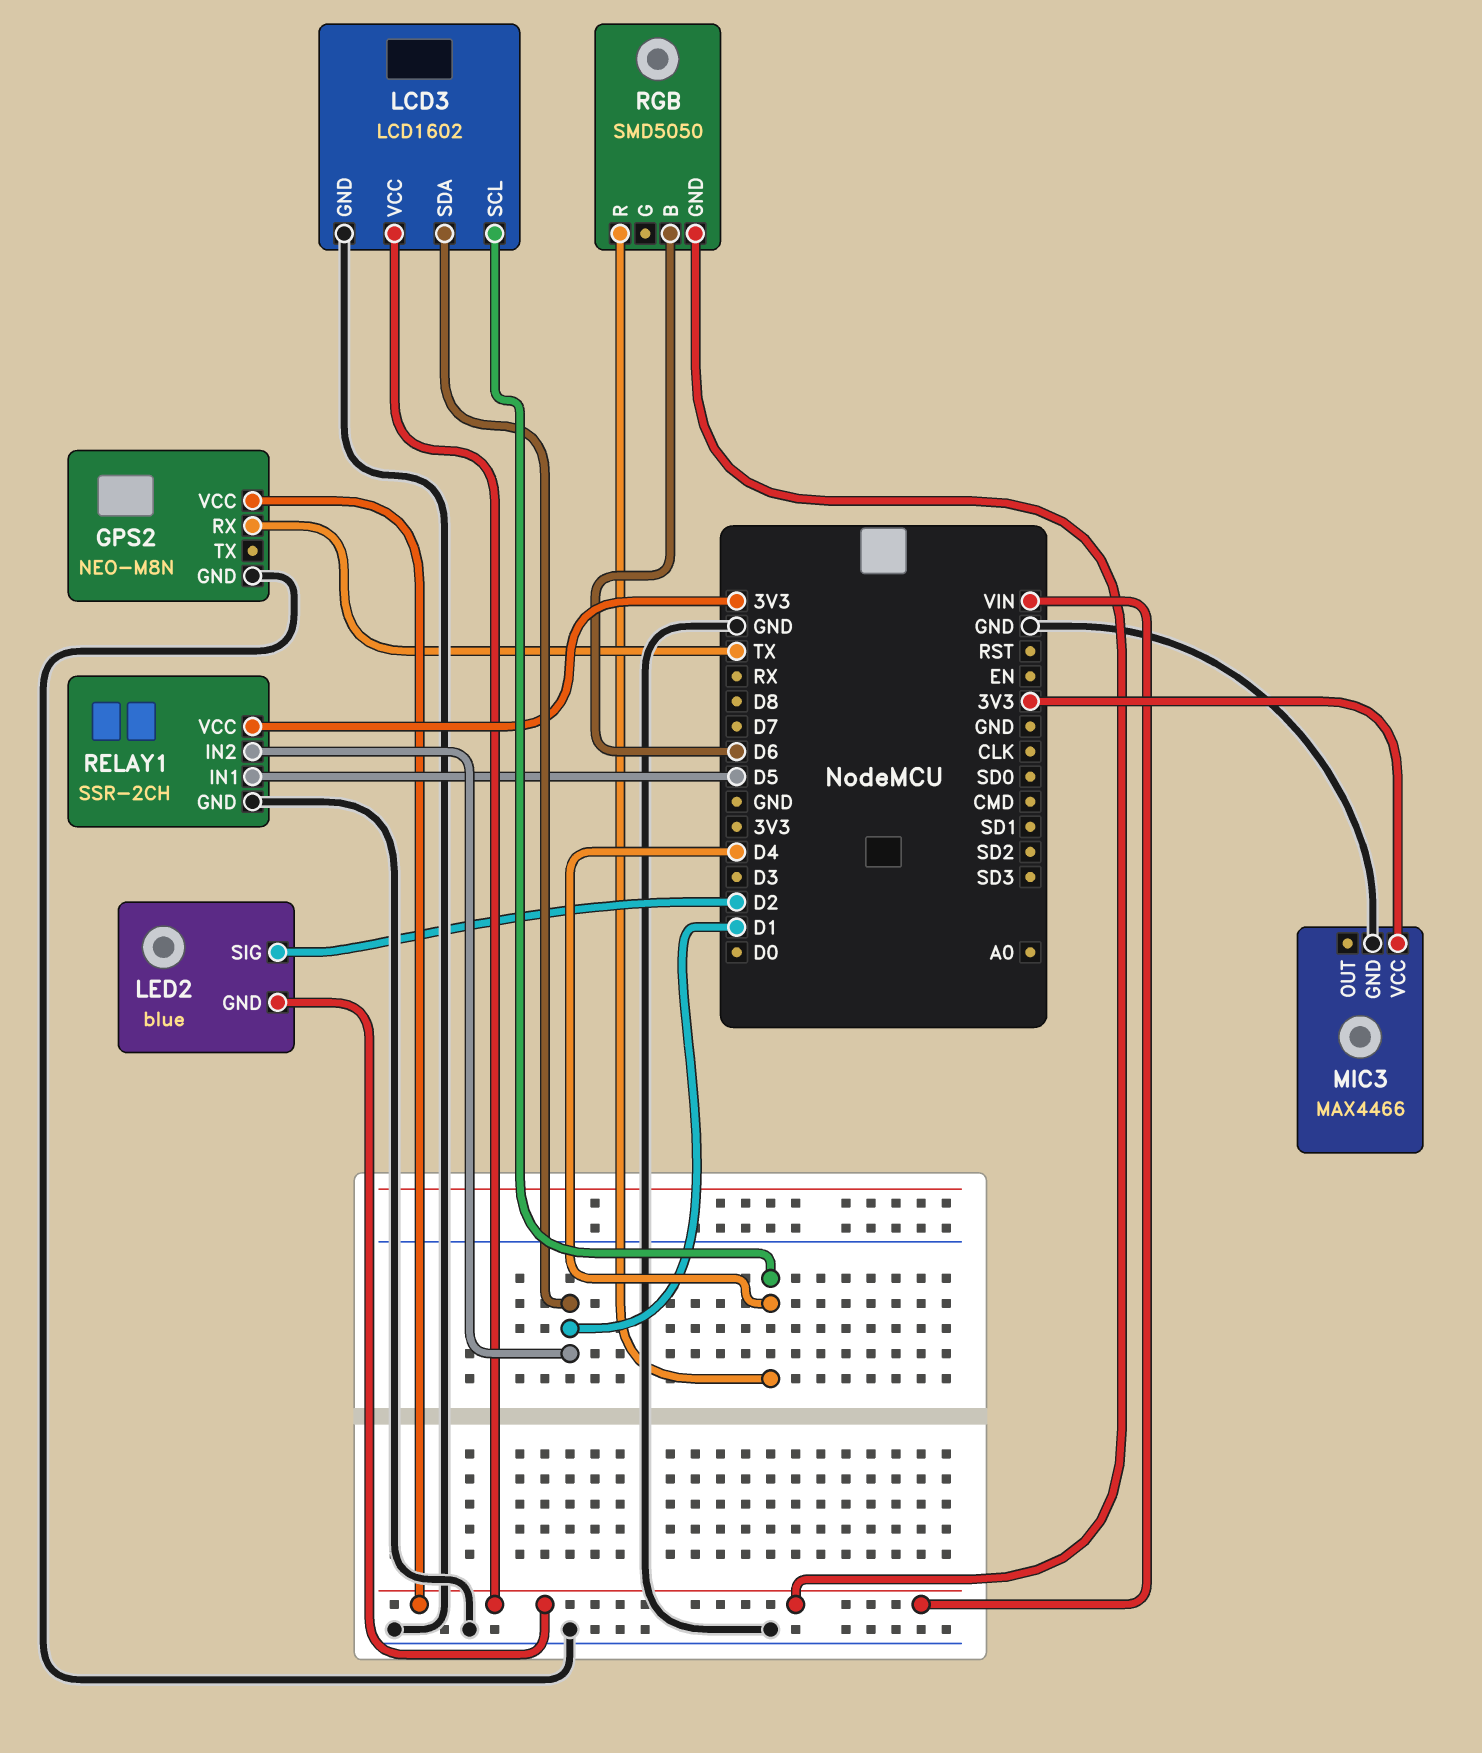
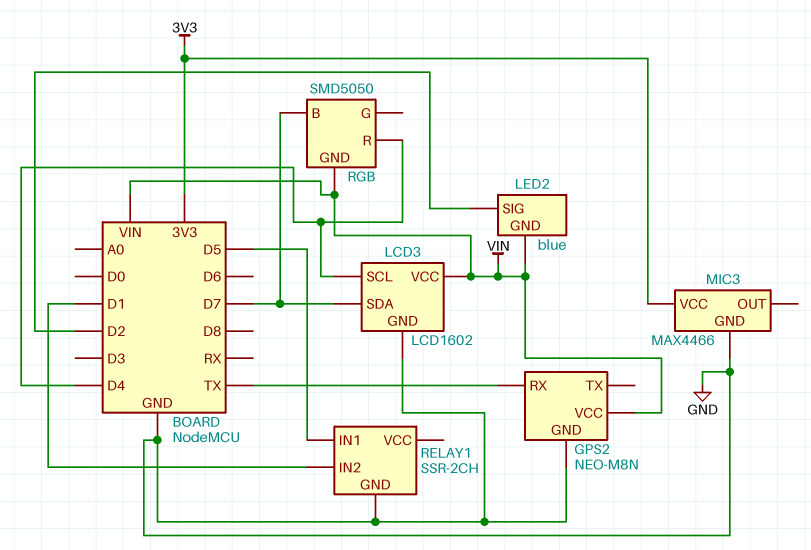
LCD3 pin SDA: D1 -> D7
RELAY1 pin VCC: 3V3 -> none
RGB pin B: D6 -> D7

